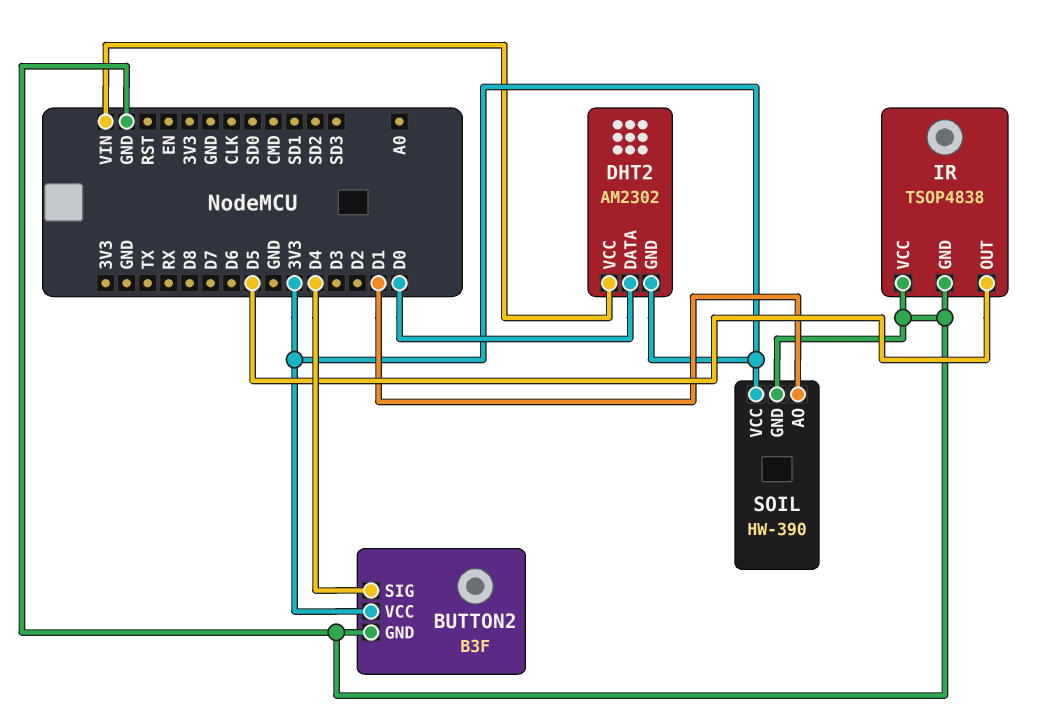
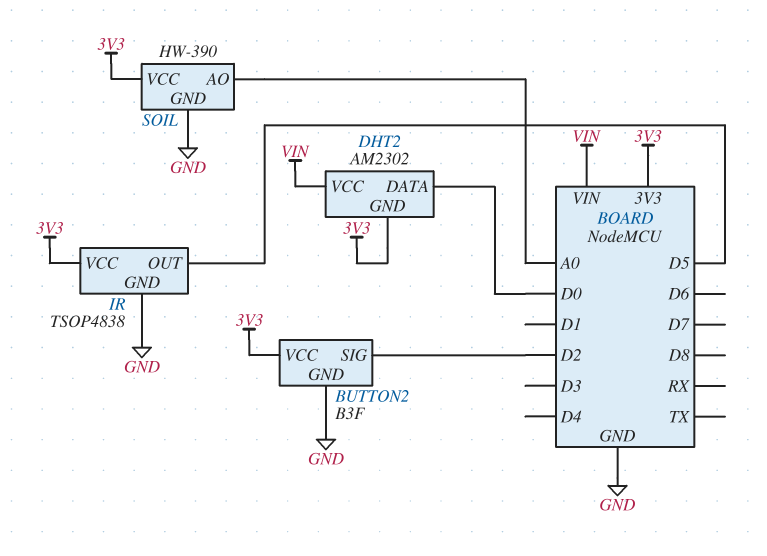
BUTTON2 pin SIG: D4 -> D2
IR pin VCC: GND -> 3V3
SOIL pin AO: D1 -> A0

